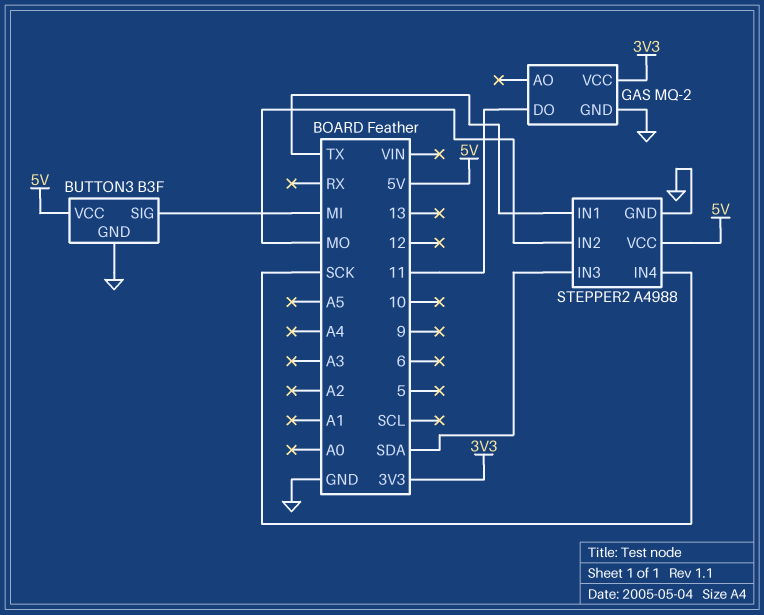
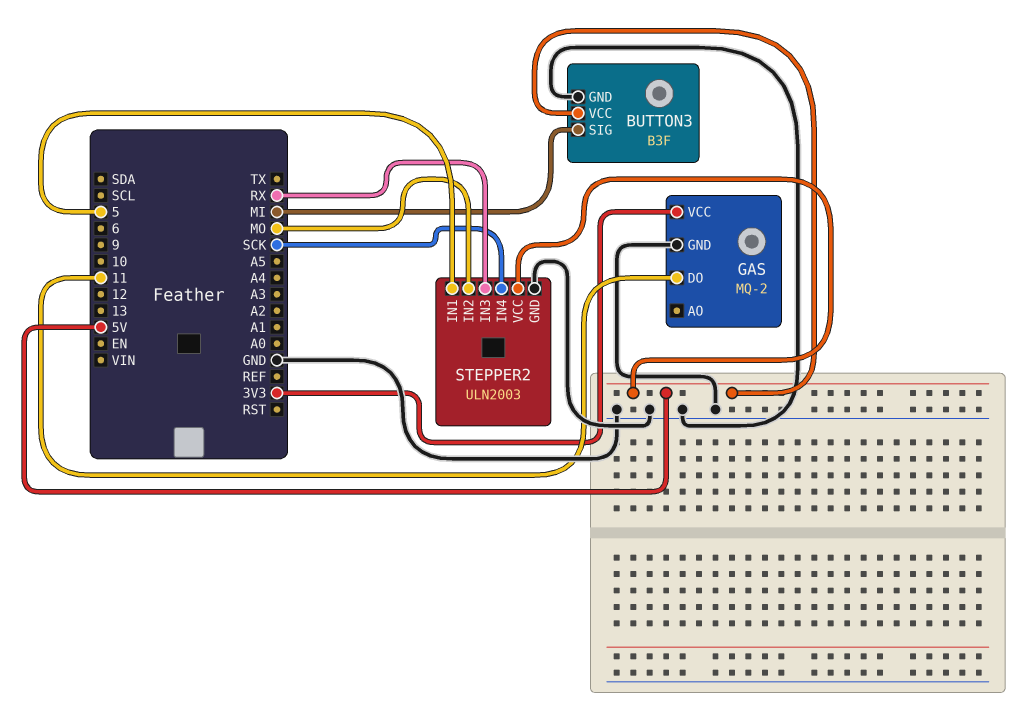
STEPPER2: A4988 -> ULN2003
STEPPER2 pin IN1: TX -> 5
STEPPER2 pin IN3: SDA -> RX

